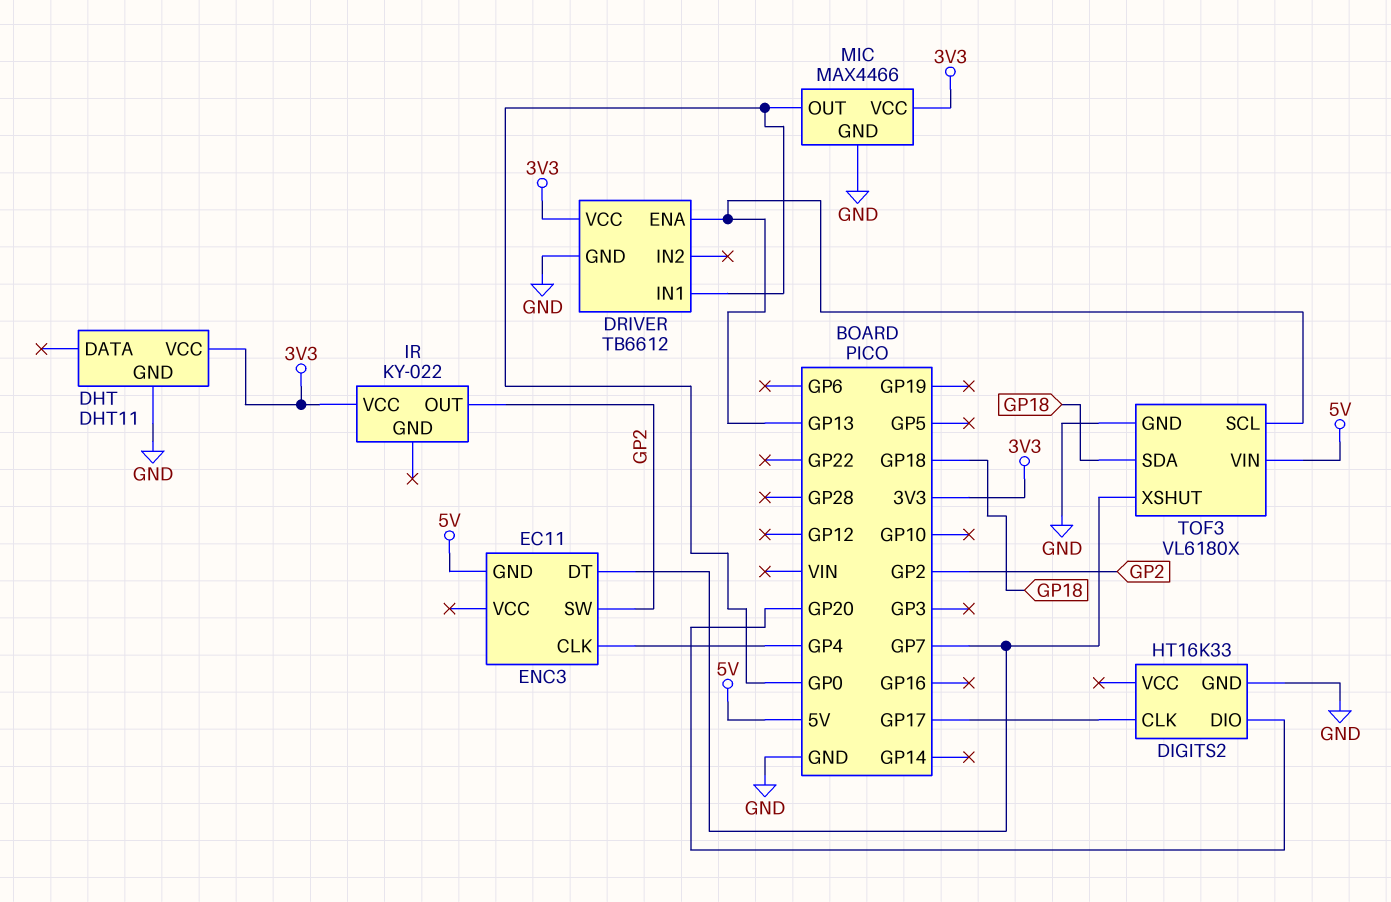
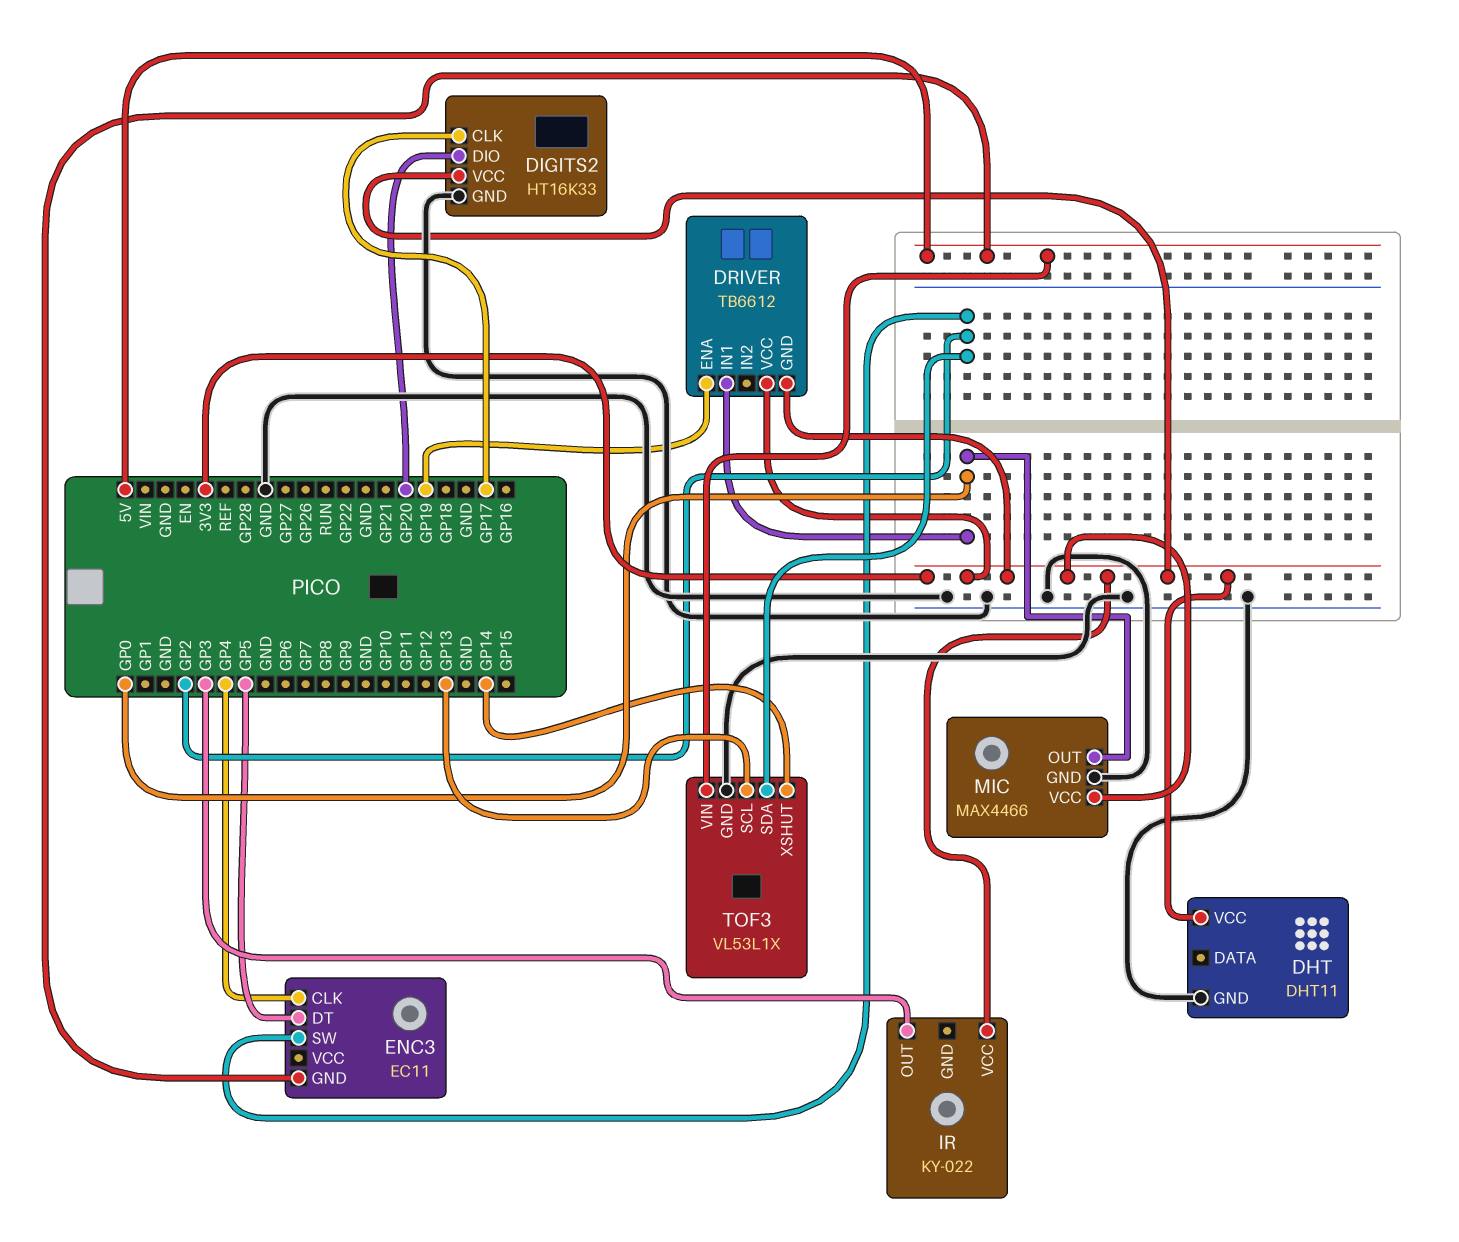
DIGITS2 pin VCC: none -> 3V3
DRIVER pin ENA: GP13 -> GP19
DRIVER pin GND: GND -> 3V3
ENC3 pin DT: GP7 -> GP5
IR pin OUT: GP2 -> GP3
TOF3: VL6180X -> VL53L1X
TOF3 pin SDA: GP18 -> GP2
TOF3 pin XSHUT: GP7 -> GP14

